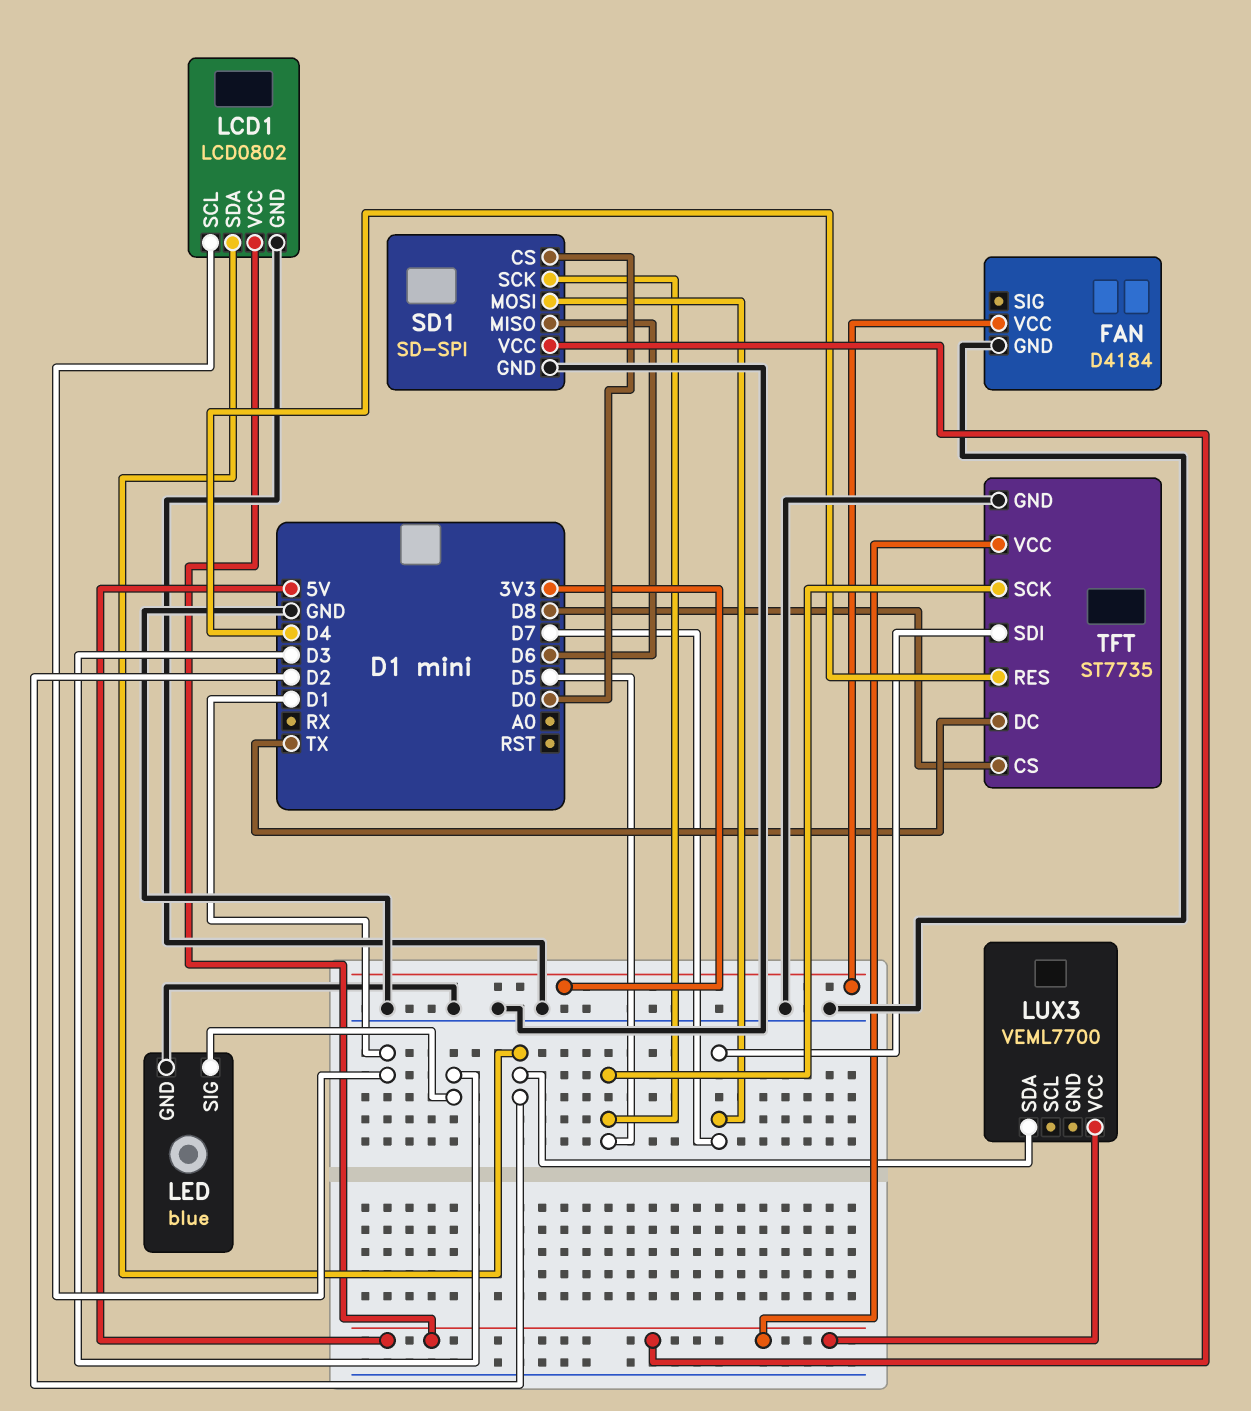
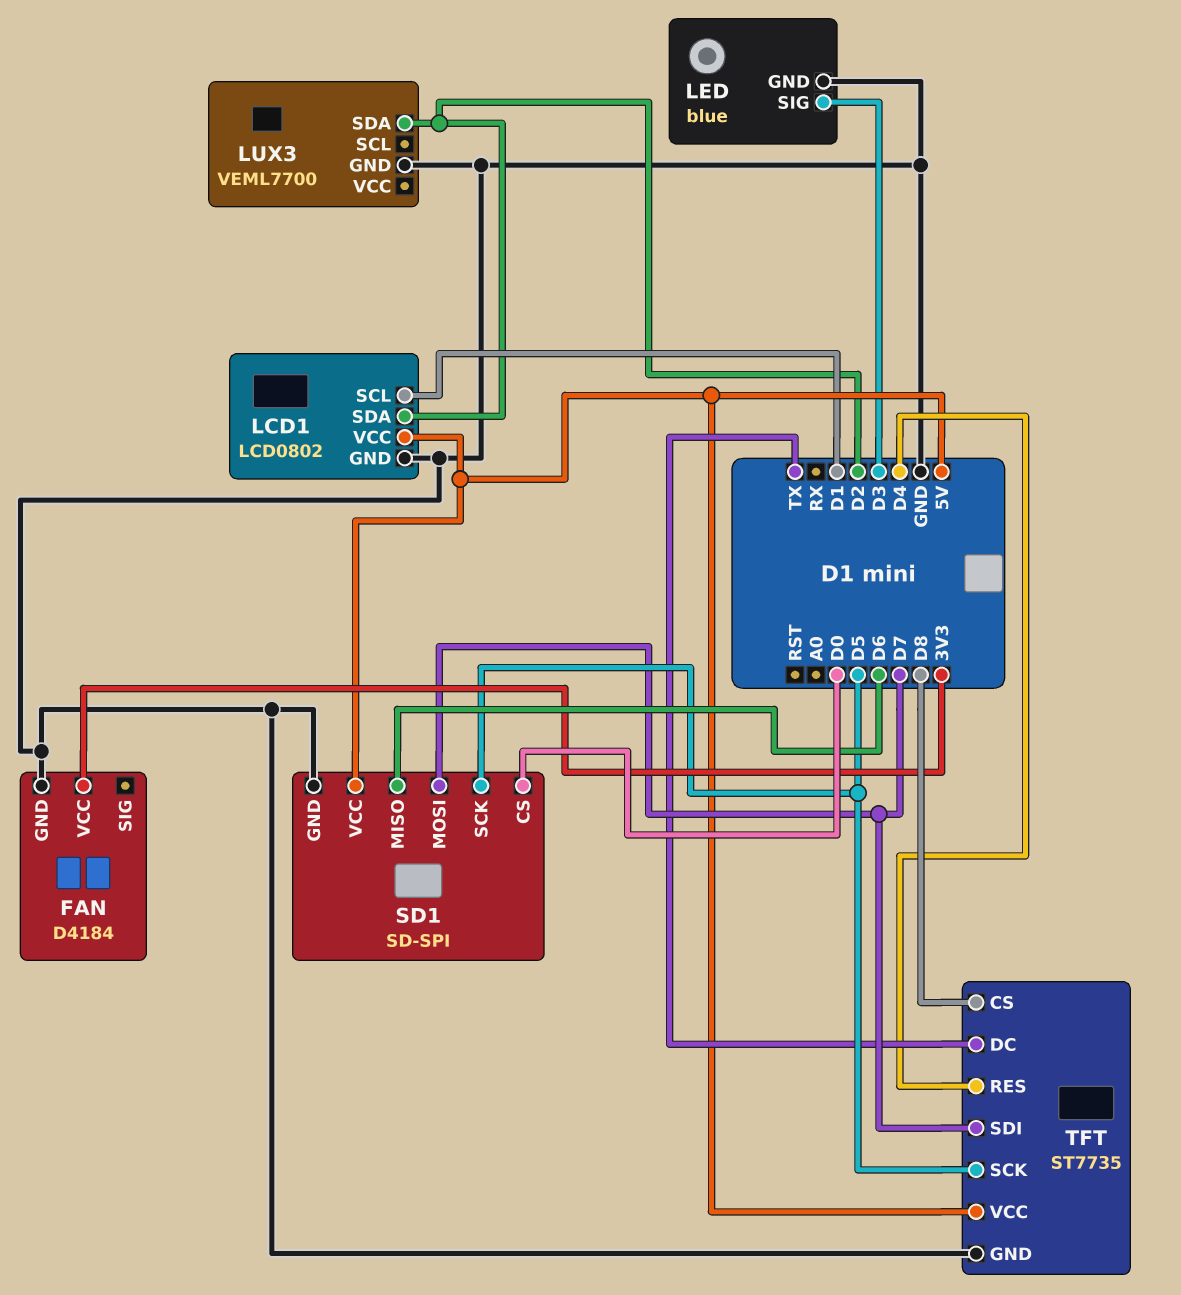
LUX3 pin GND: none -> GND
LUX3 pin VCC: 5V -> none

